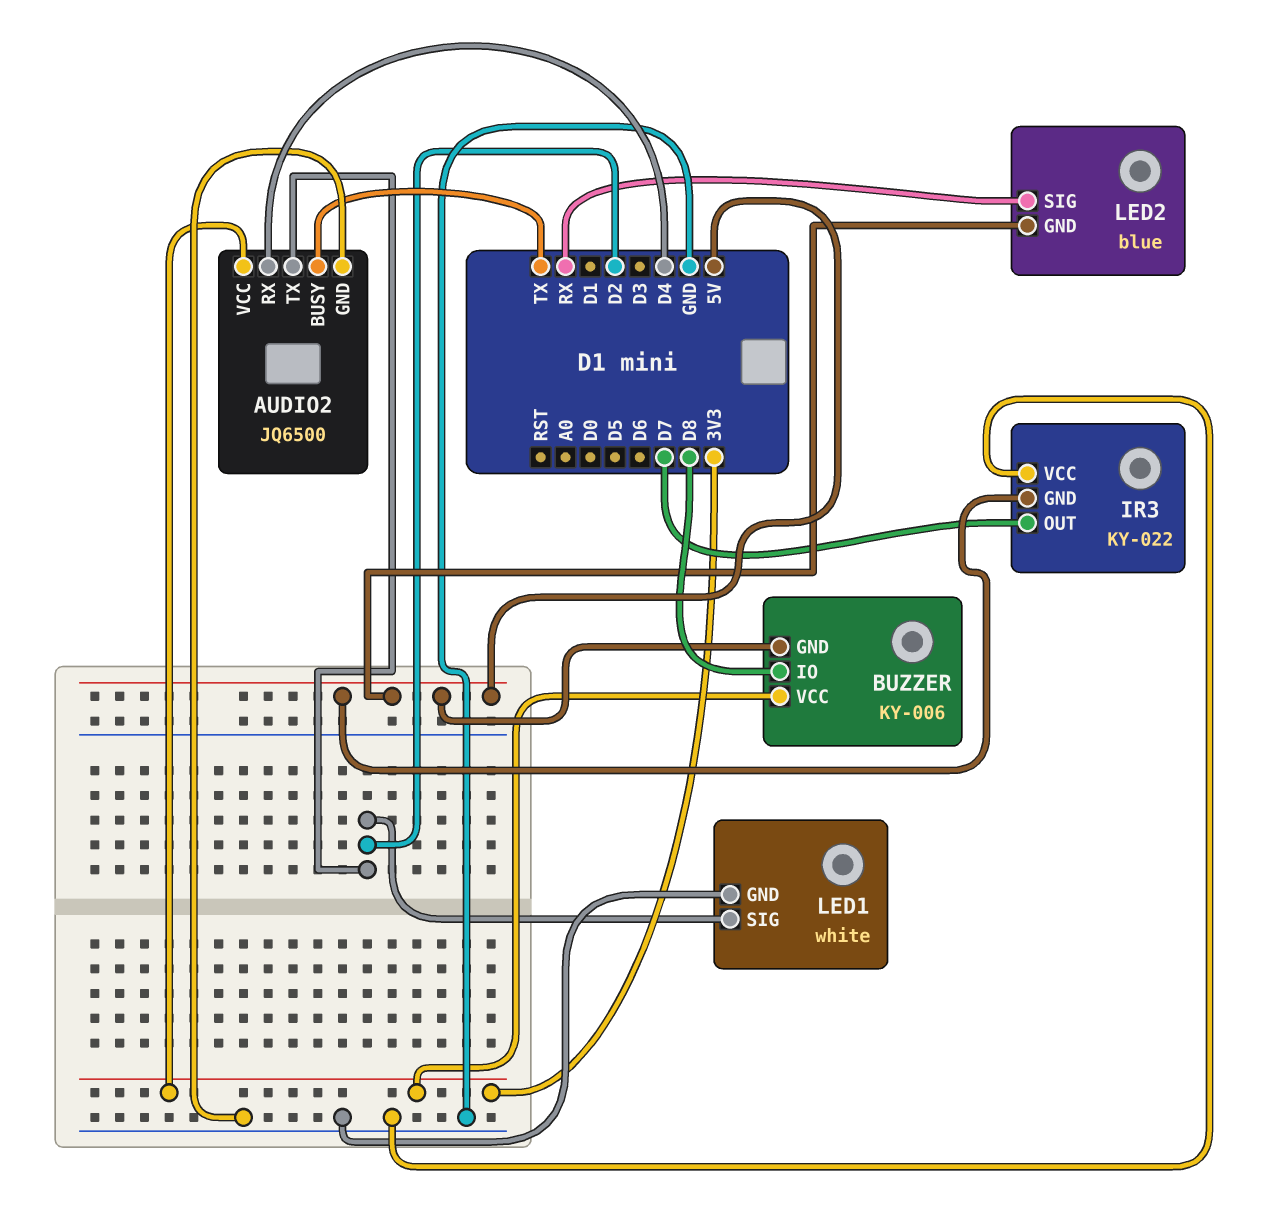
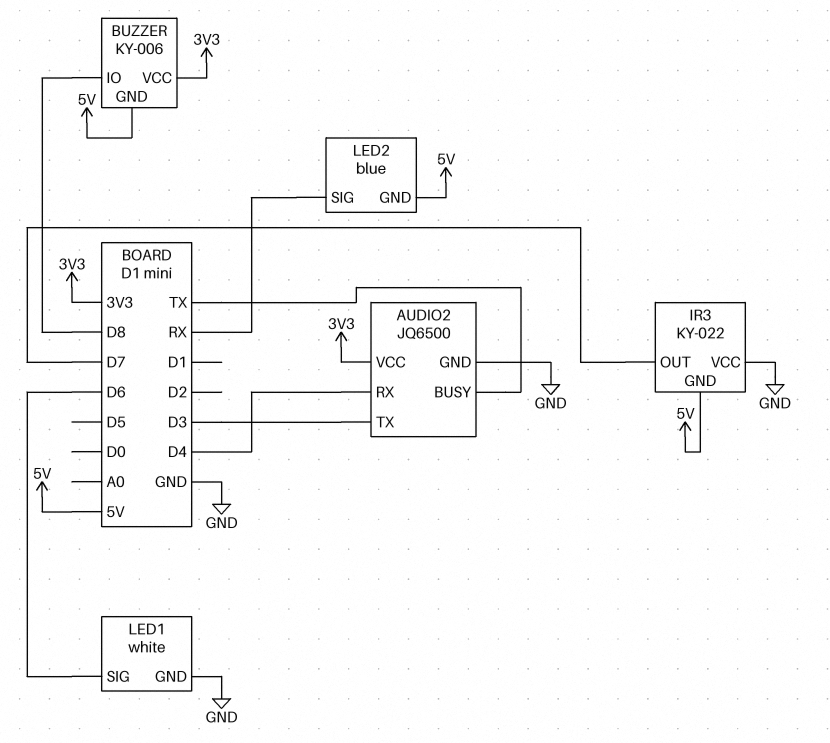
AUDIO2 pin TX: D2 -> D3
LED1 pin SIG: D2 -> D6

